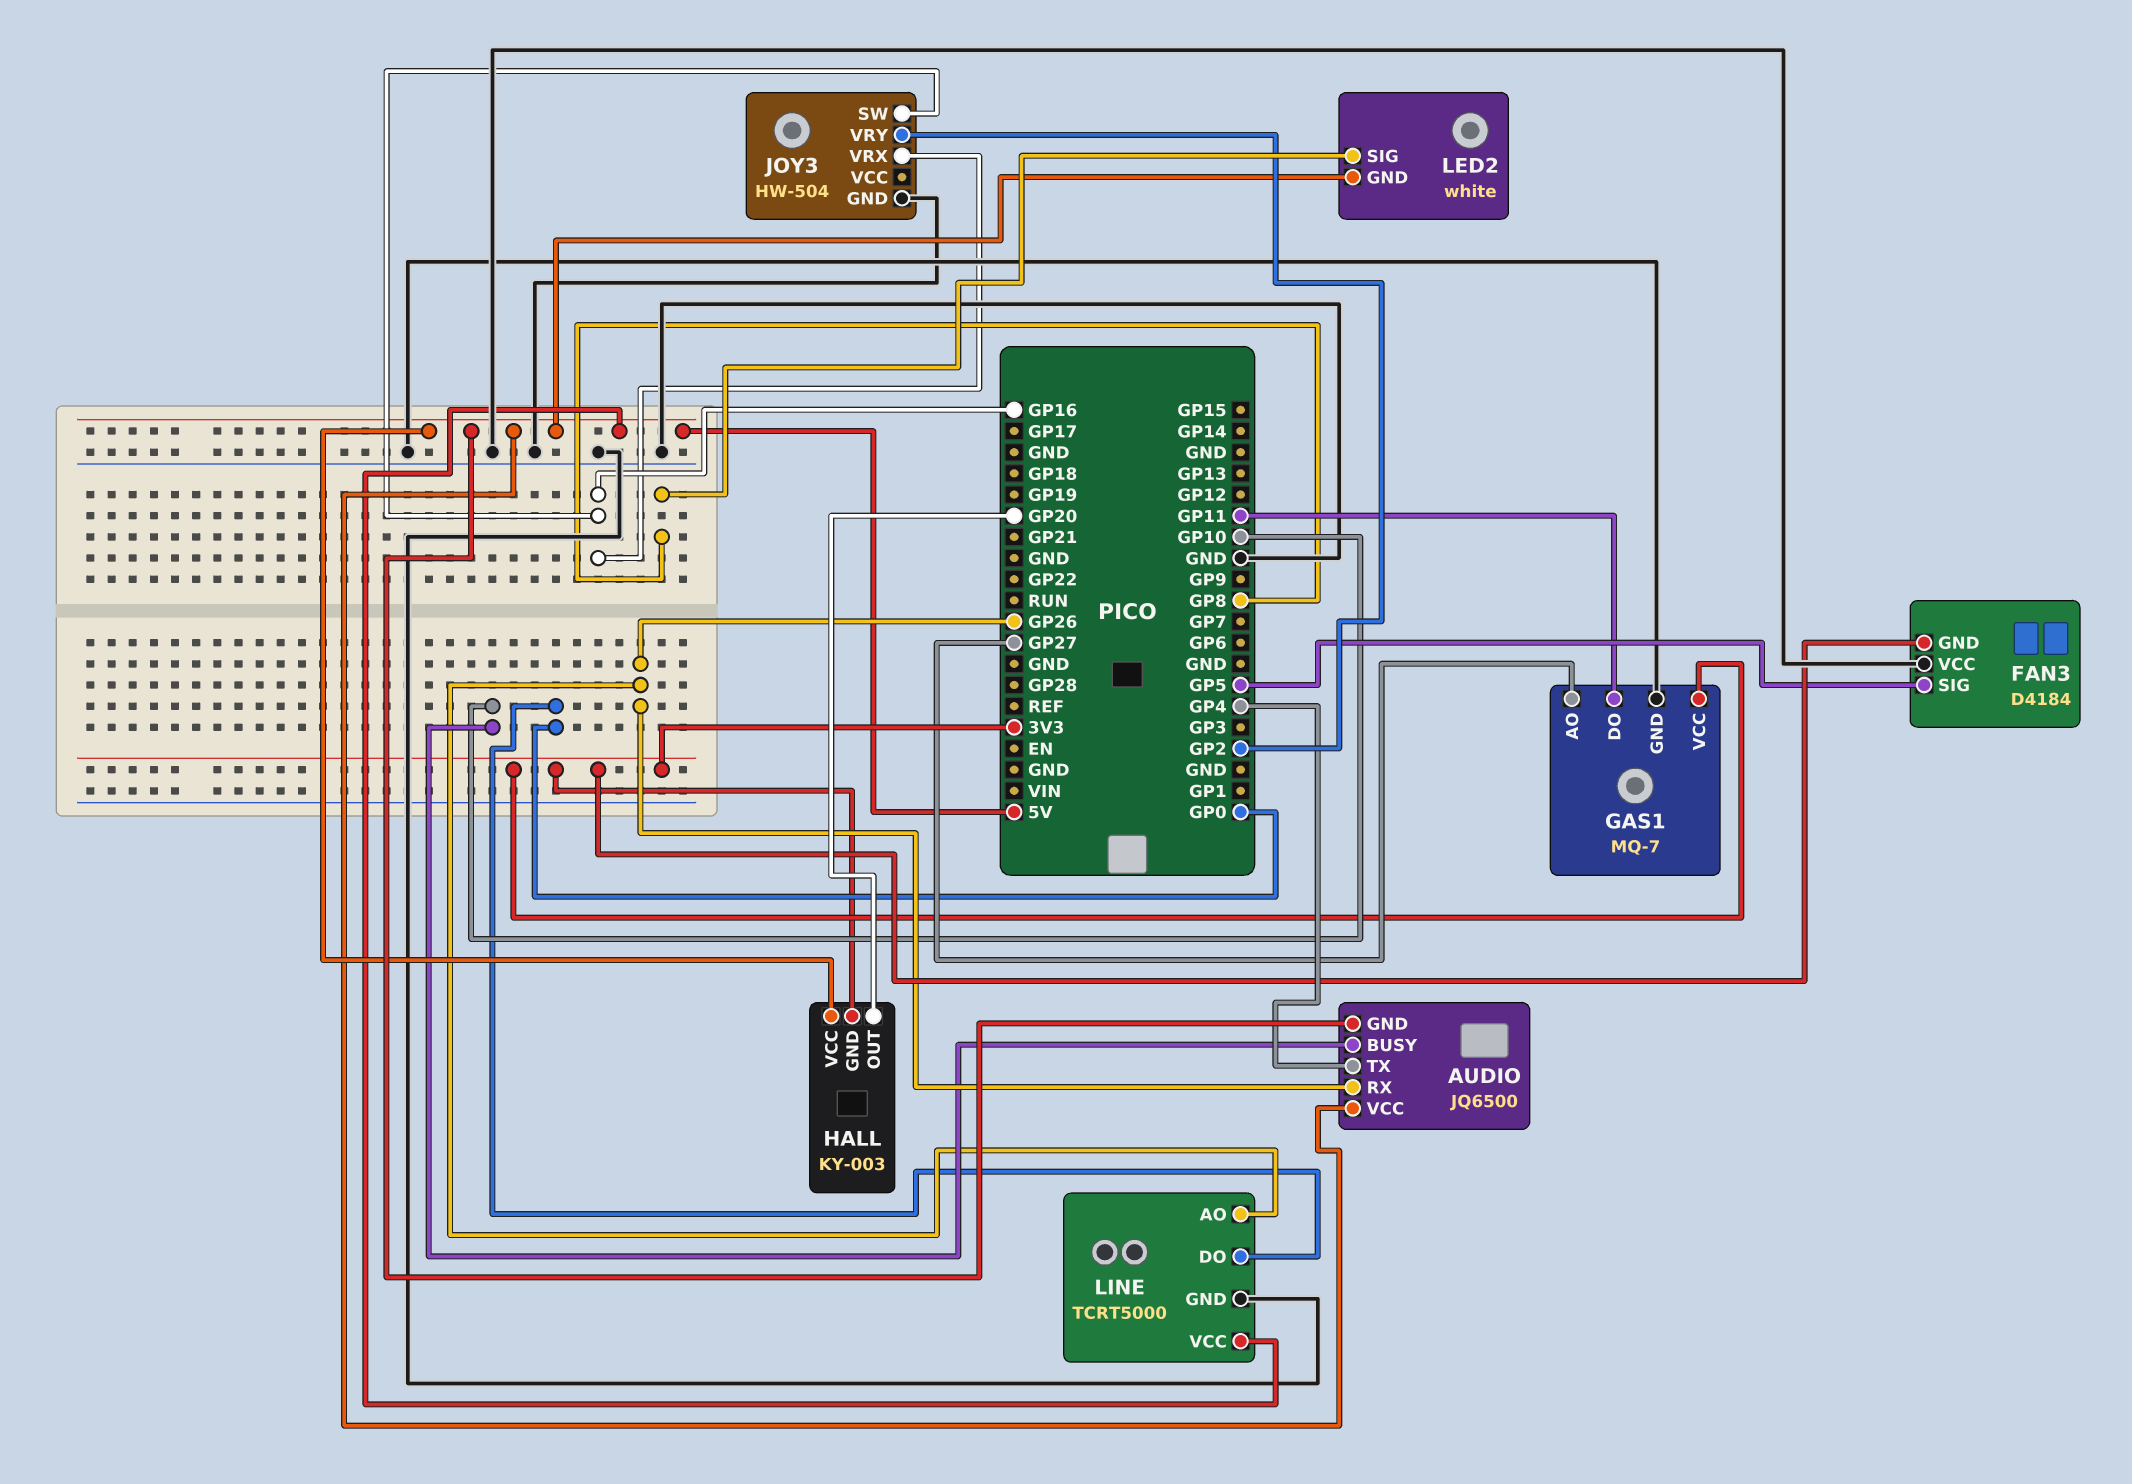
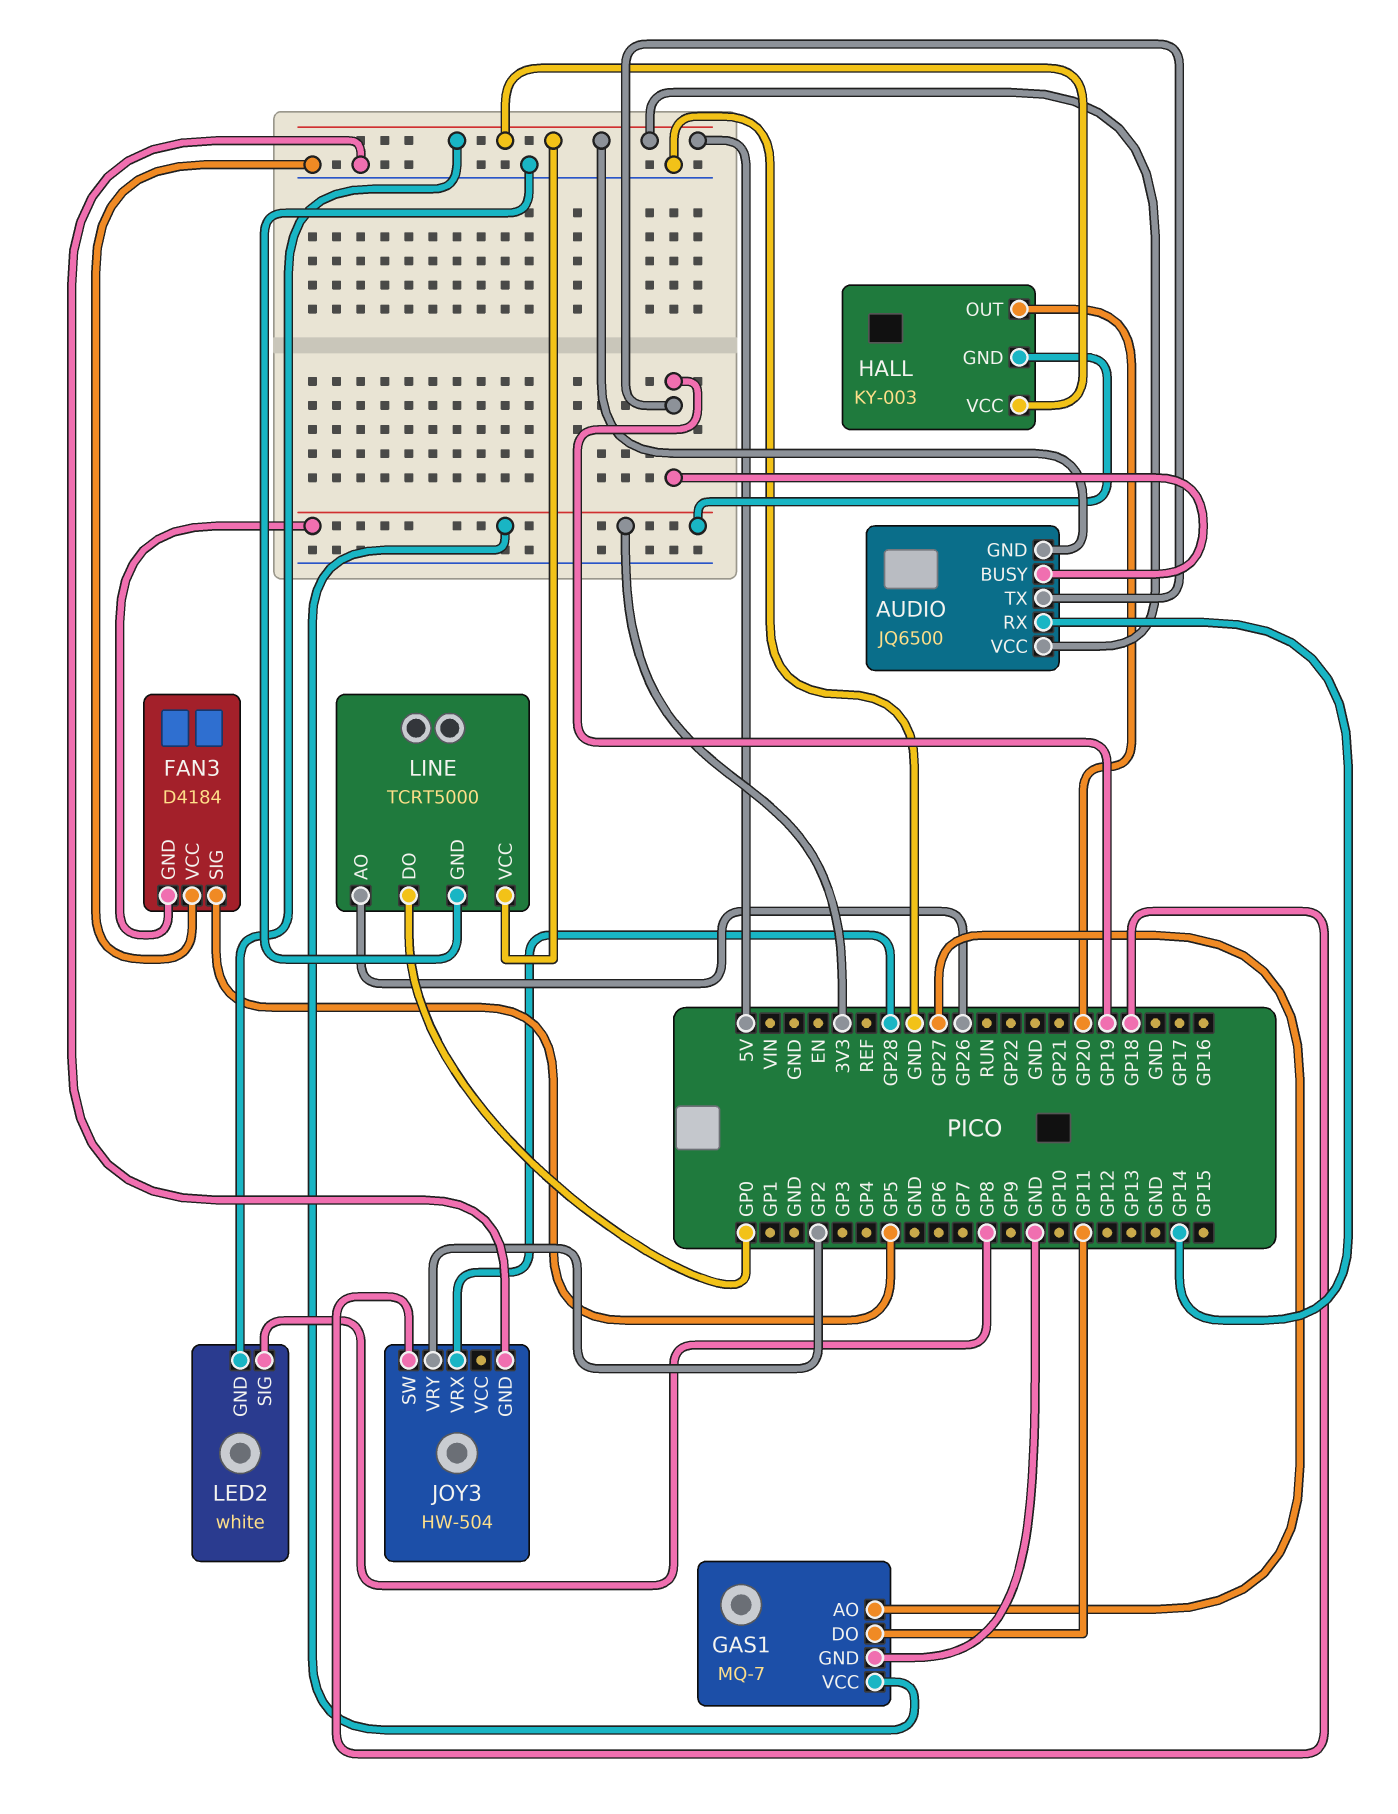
AUDIO pin BUSY: GP10 -> GP19
AUDIO pin RX: GP26 -> GP14
AUDIO pin TX: GP4 -> GP19
JOY3 pin SW: GP16 -> GP18
JOY3 pin VRX: GP16 -> GP28

